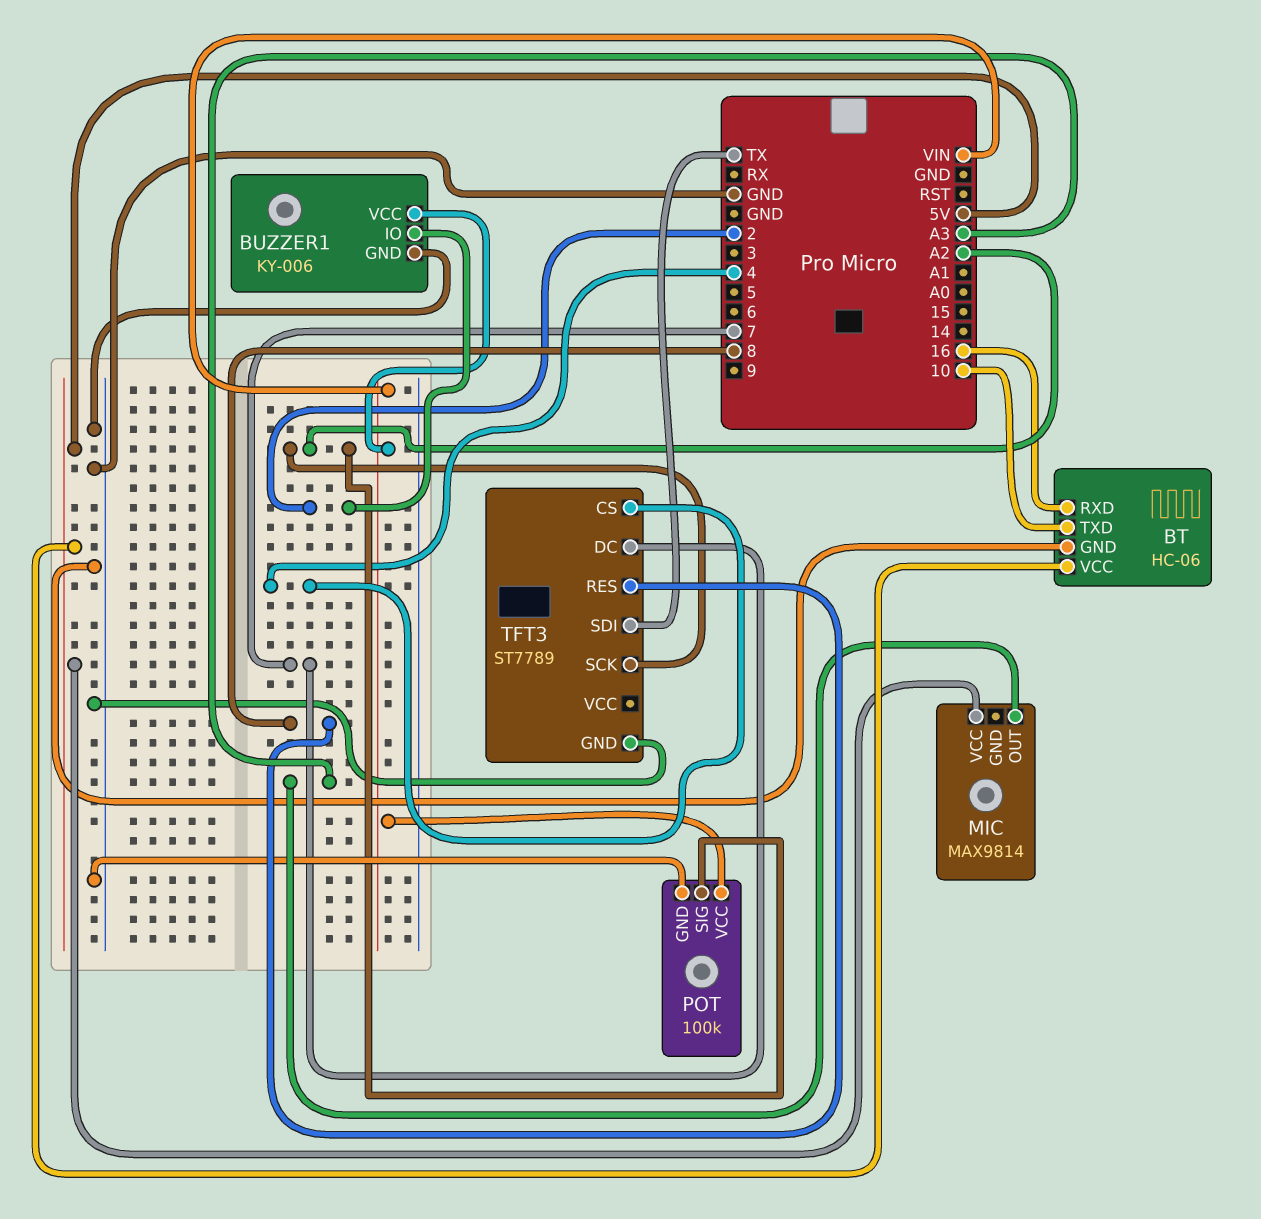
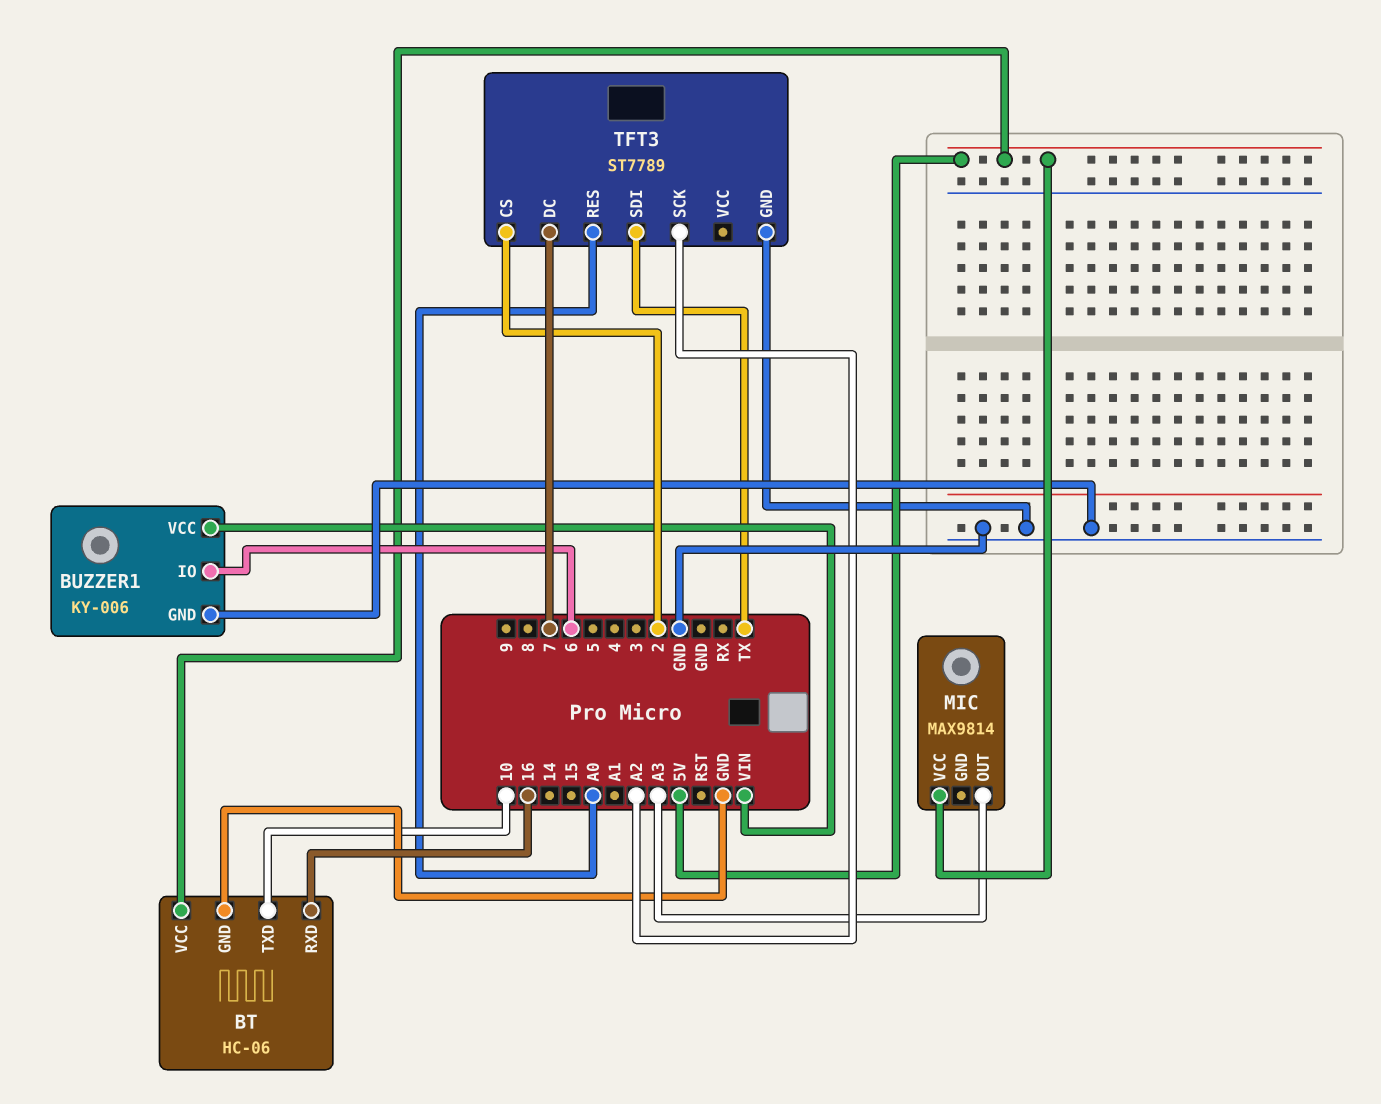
BUZZER1 pin IO: 2 -> 6
POT: 100k -> none
POT pin GND: GND -> none
POT pin SIG: A2 -> none
POT pin VCC: VIN -> none
TFT3 pin CS: 4 -> 2
TFT3 pin RES: 8 -> A0

